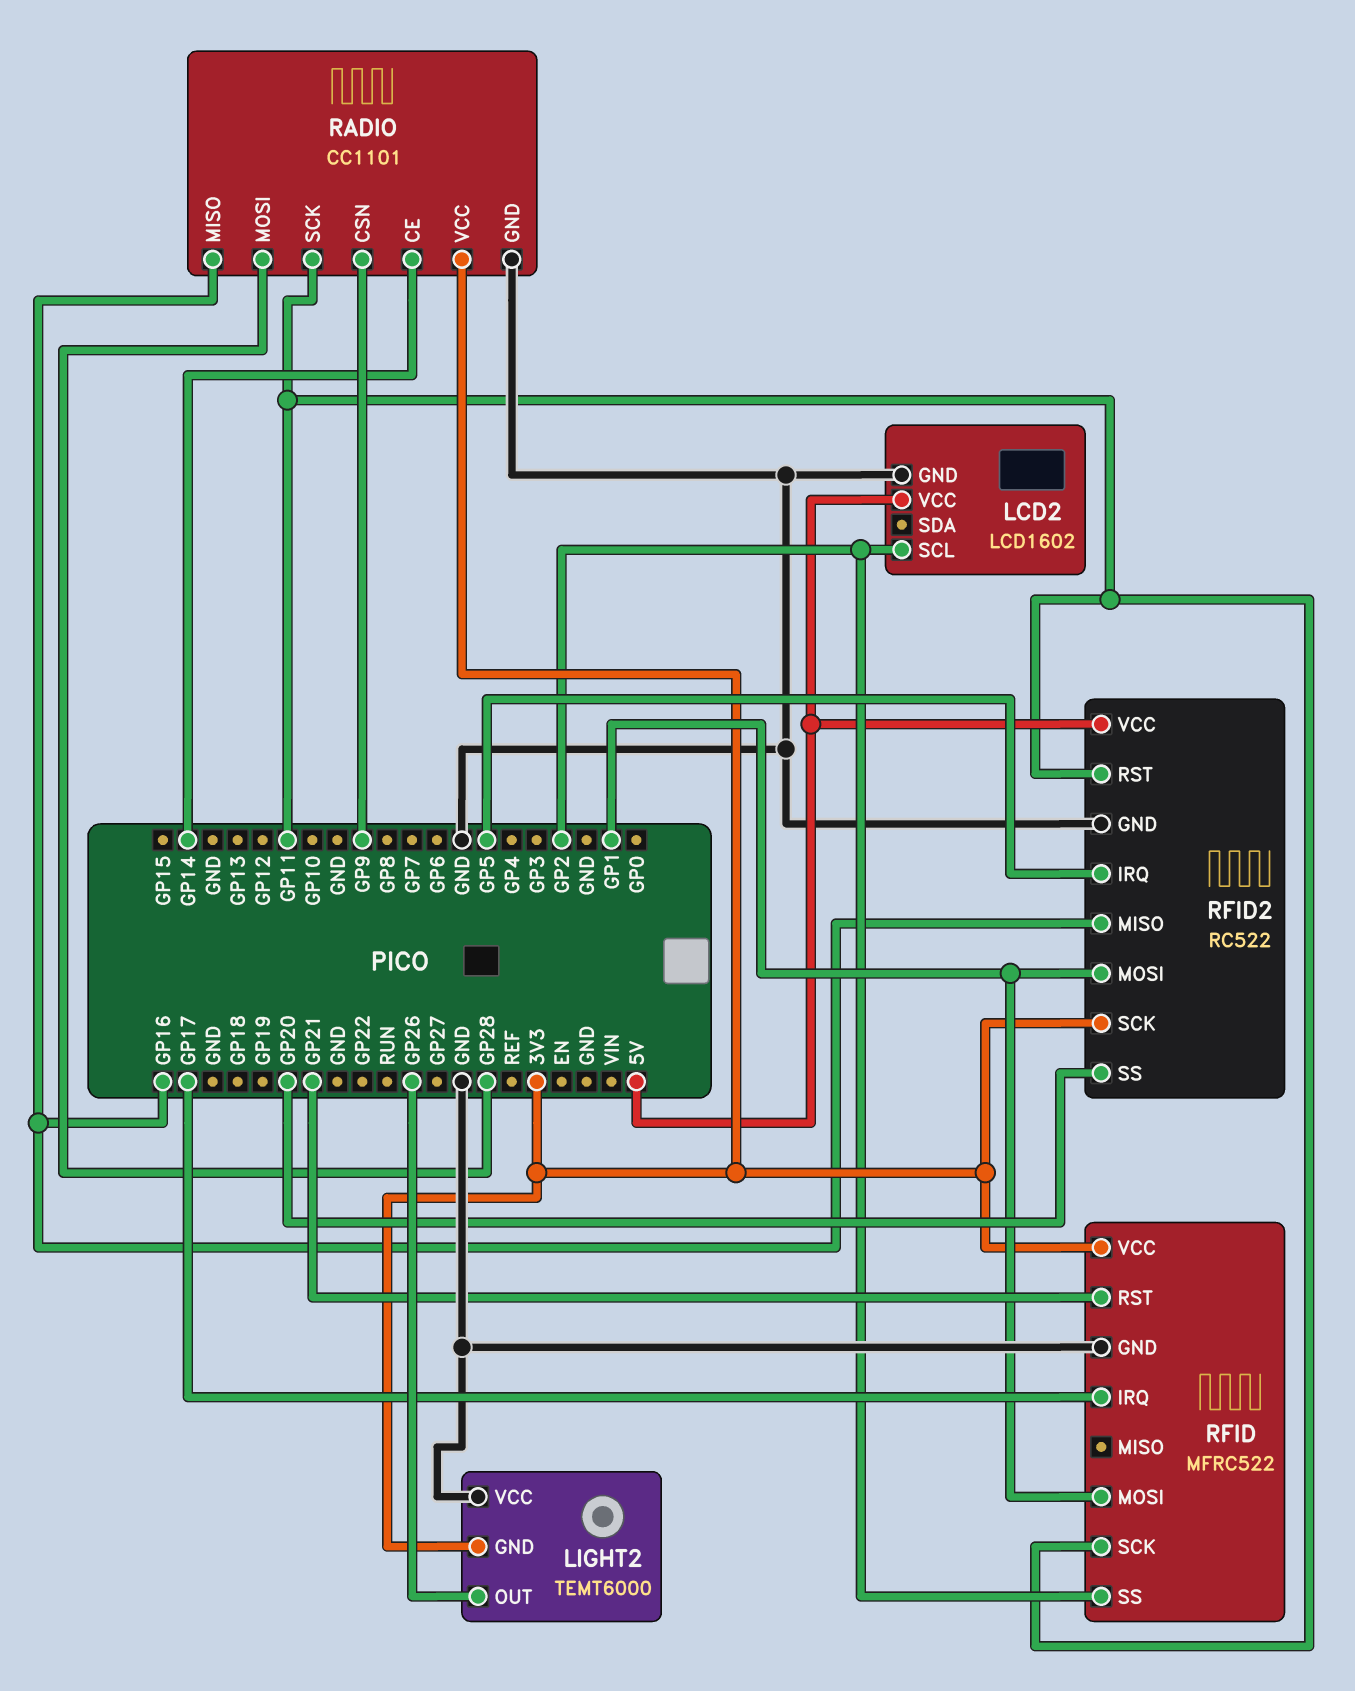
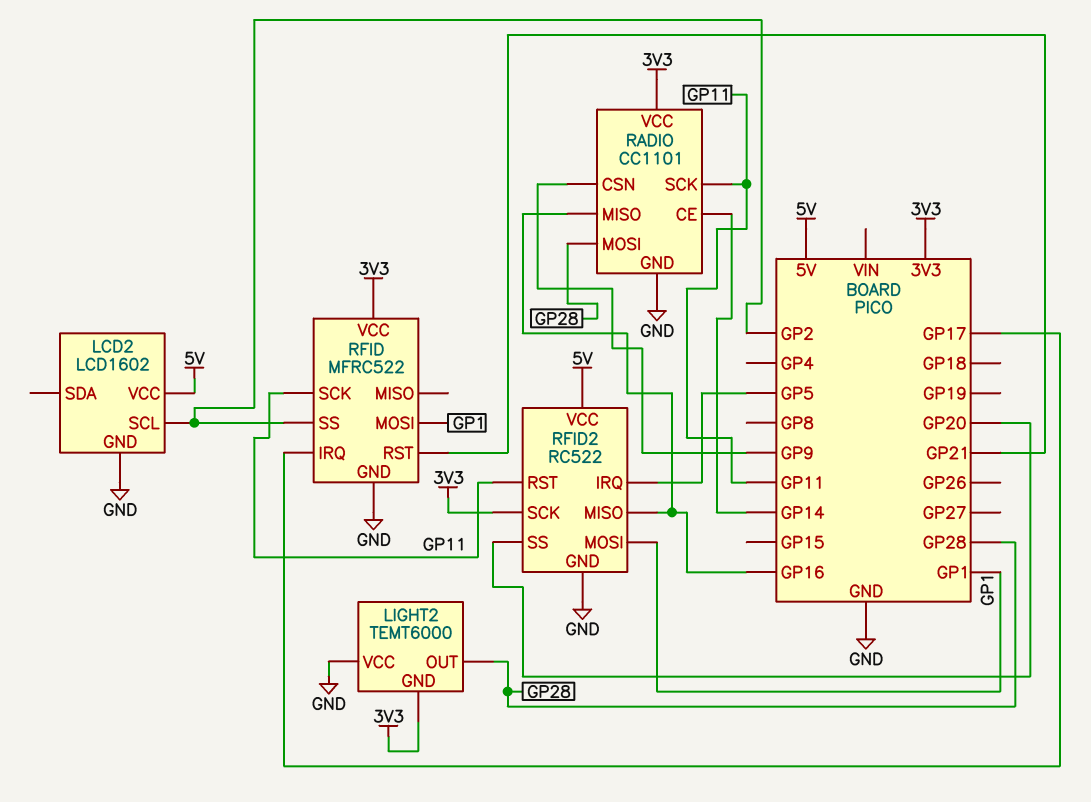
LIGHT2 pin OUT: GP26 -> GP28

